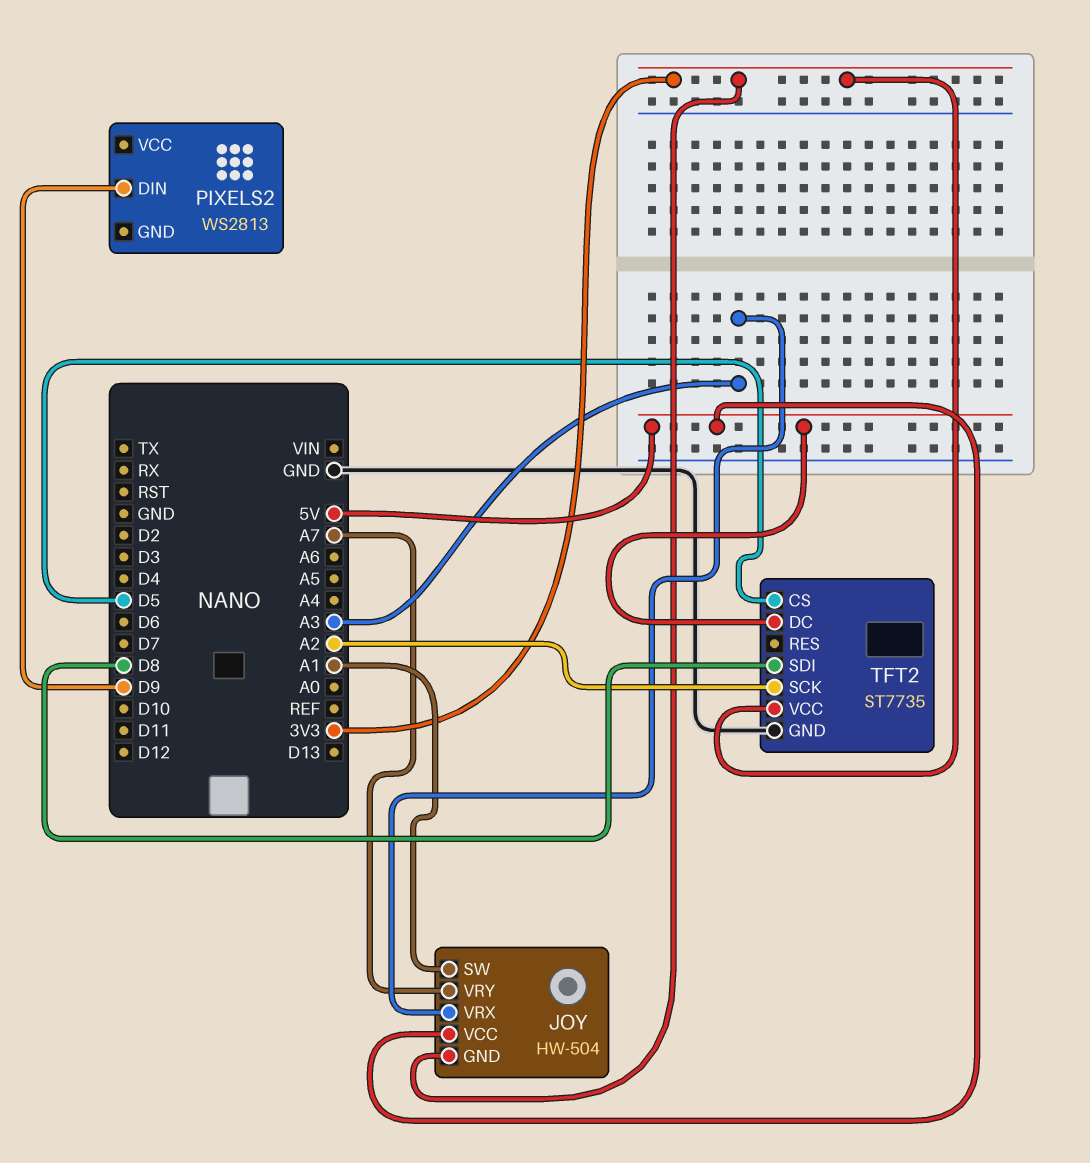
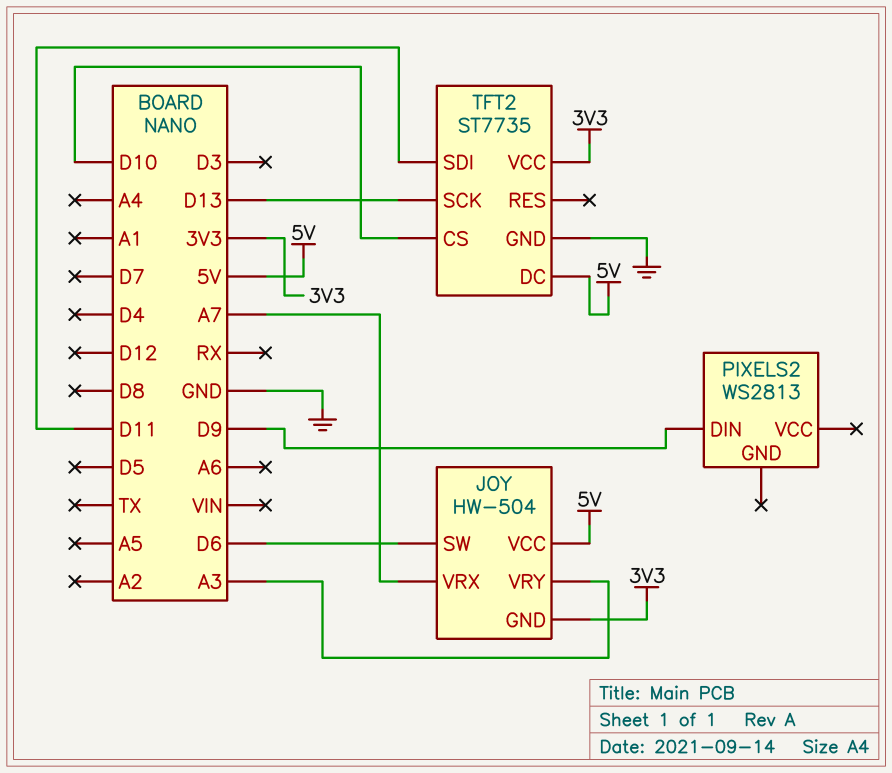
JOY pin SW: A1 -> D6
JOY pin VRX: A3 -> A7
JOY pin VRY: A7 -> A3
TFT2 pin CS: D5 -> D10
TFT2 pin SCK: A2 -> D13
TFT2 pin SDI: D8 -> D11

